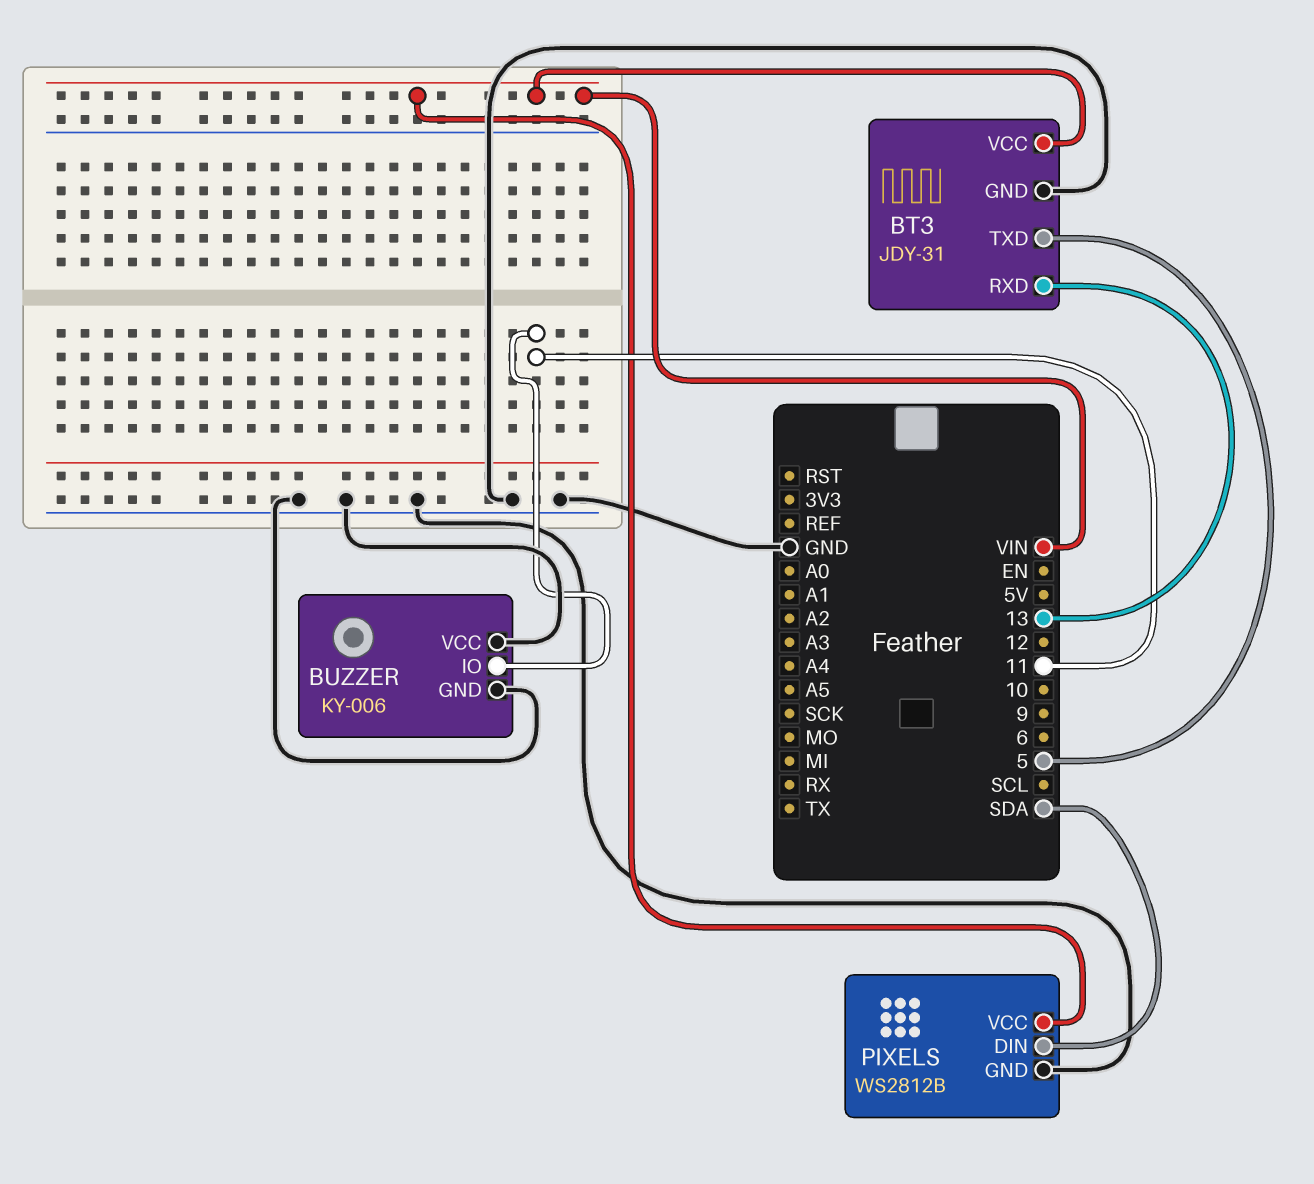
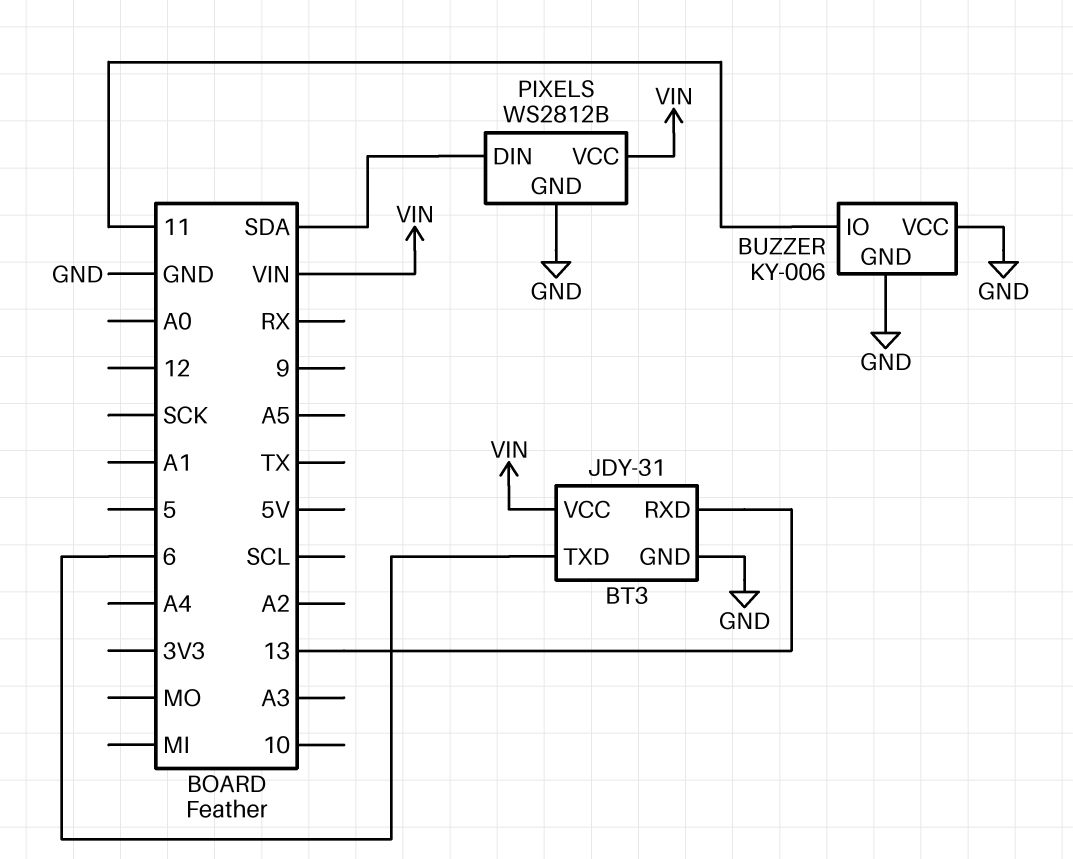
BT3 pin TXD: 5 -> 6

